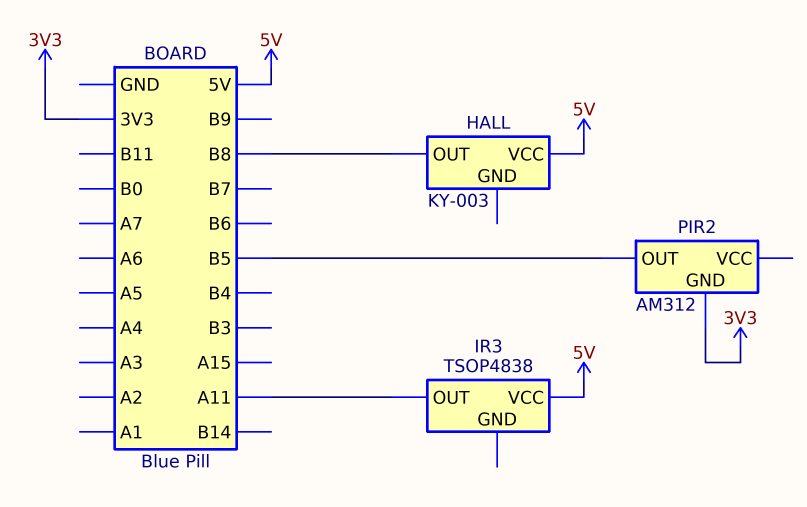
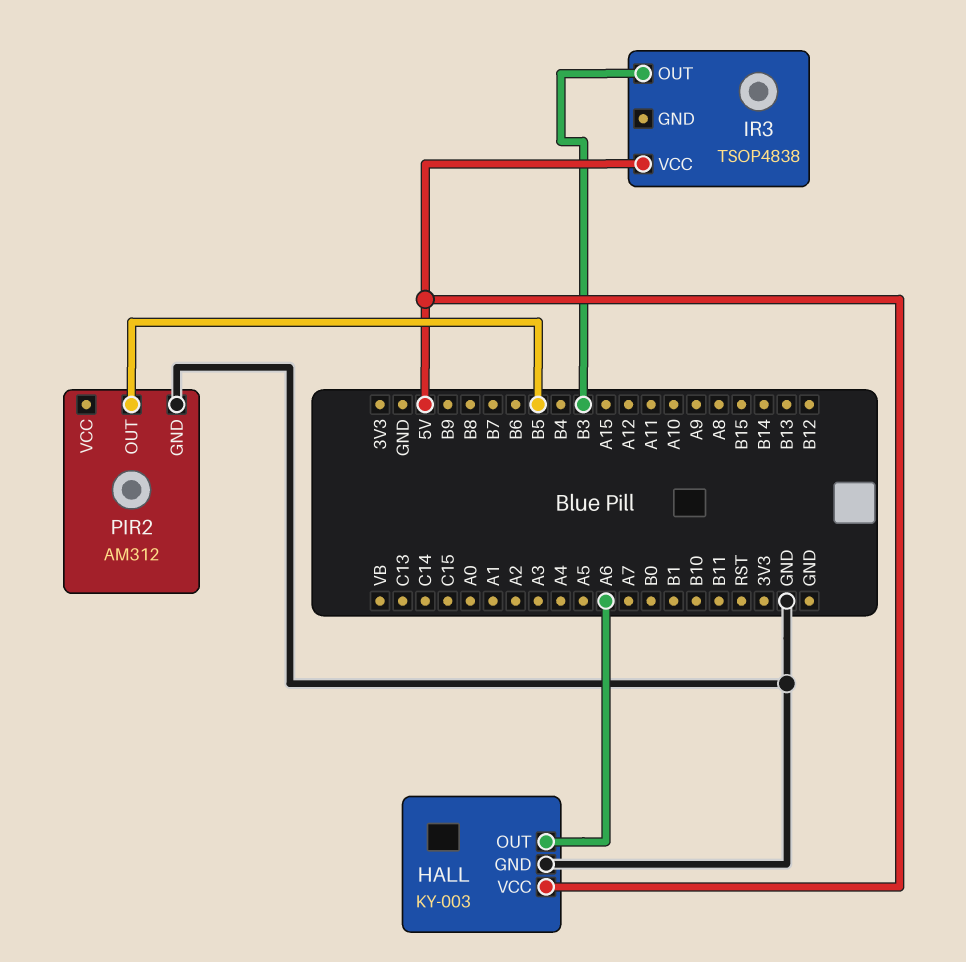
HALL pin GND: none -> GND
HALL pin OUT: B8 -> A6
IR3 pin OUT: A11 -> B3
PIR2 pin GND: 3V3 -> GND

